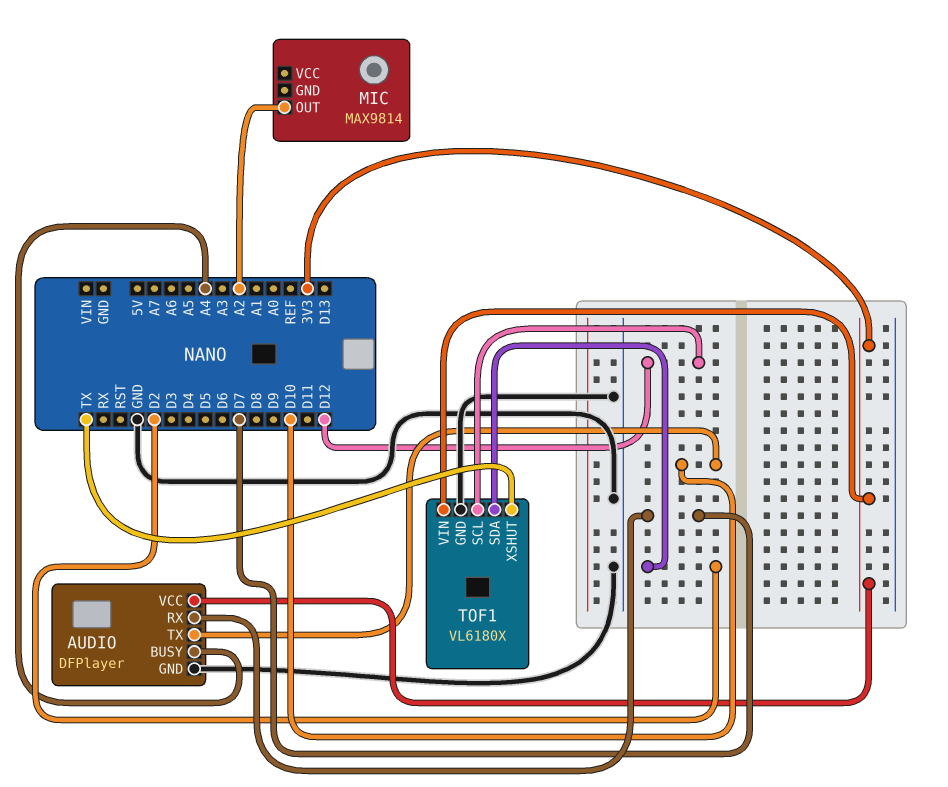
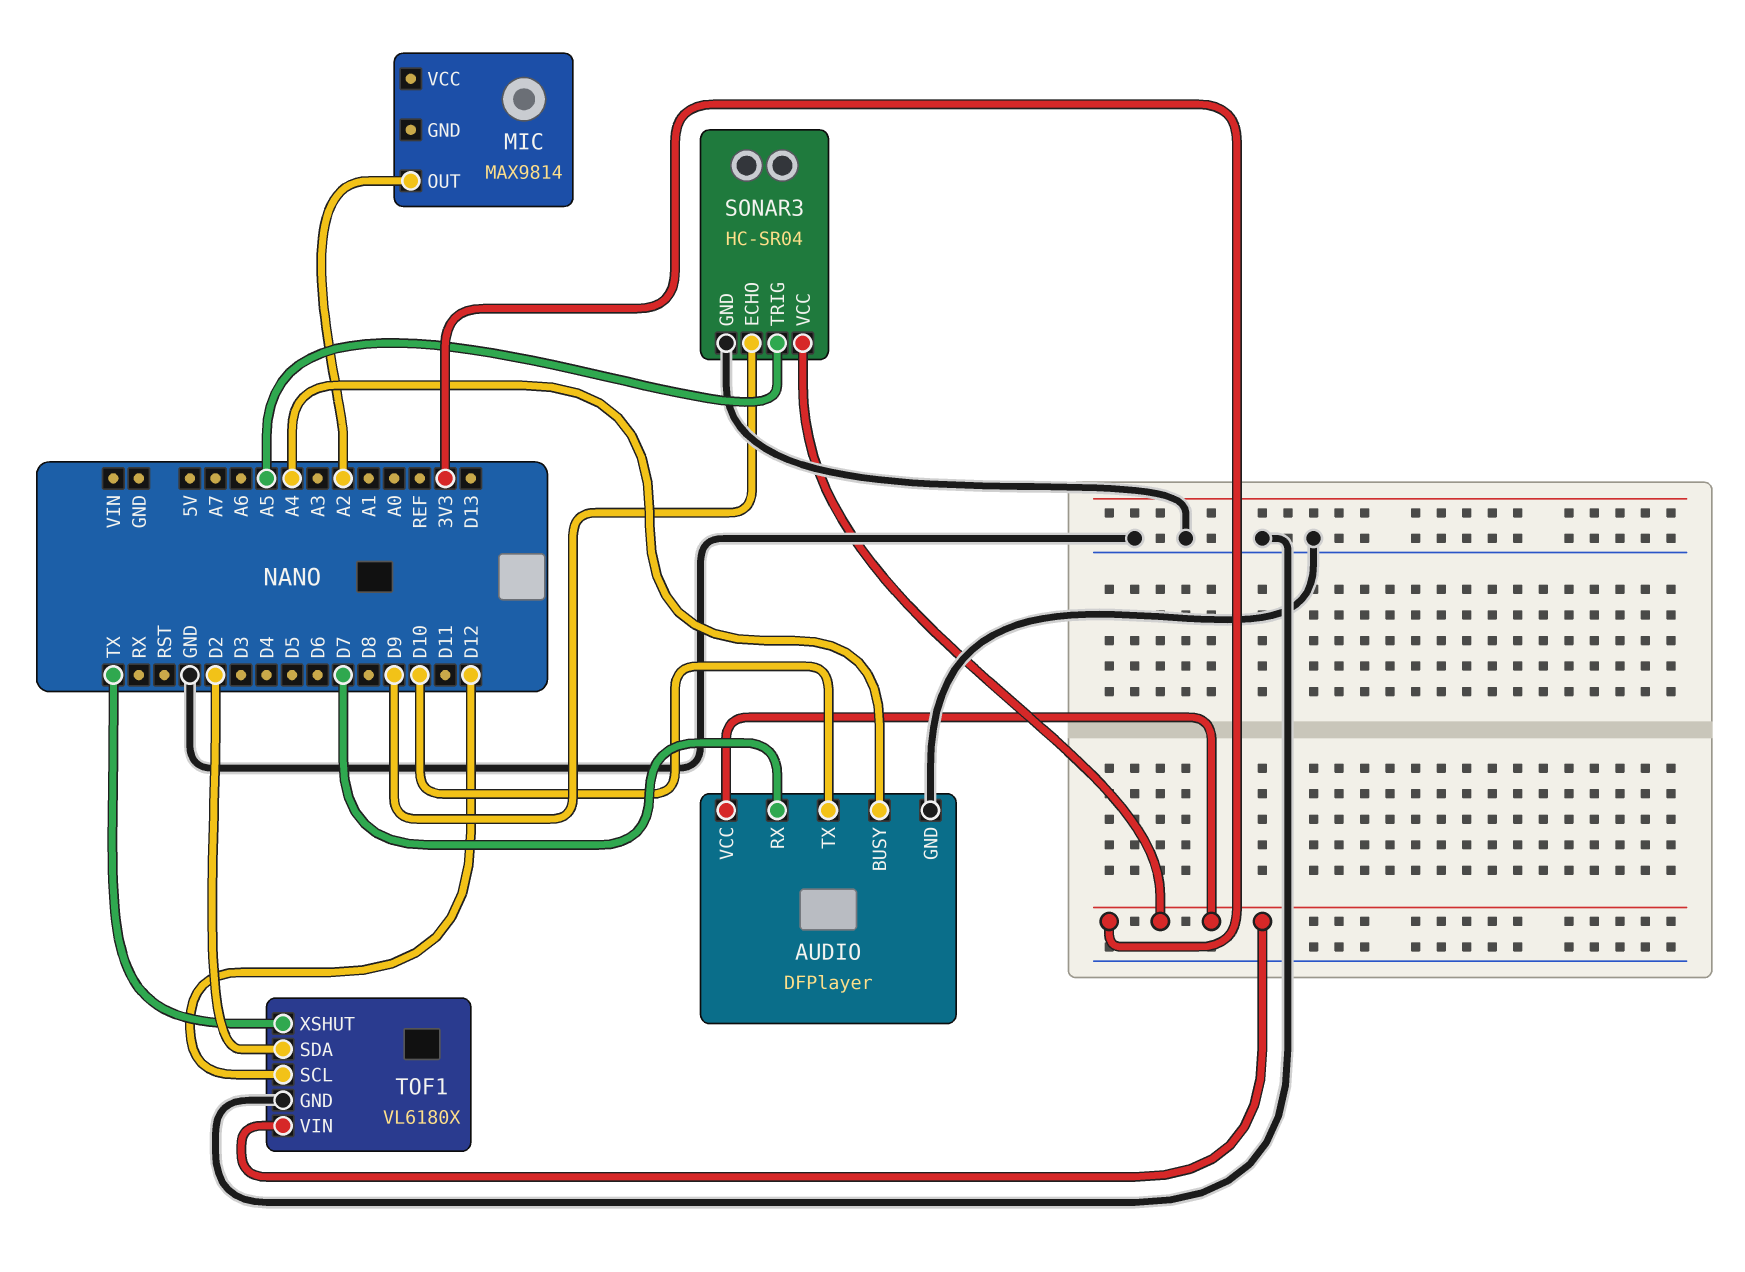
SONAR3: none -> HC-SR04
SONAR3 pin ECHO: none -> D9
SONAR3 pin GND: none -> GND
SONAR3 pin TRIG: none -> A5
SONAR3 pin VCC: none -> 3V3

